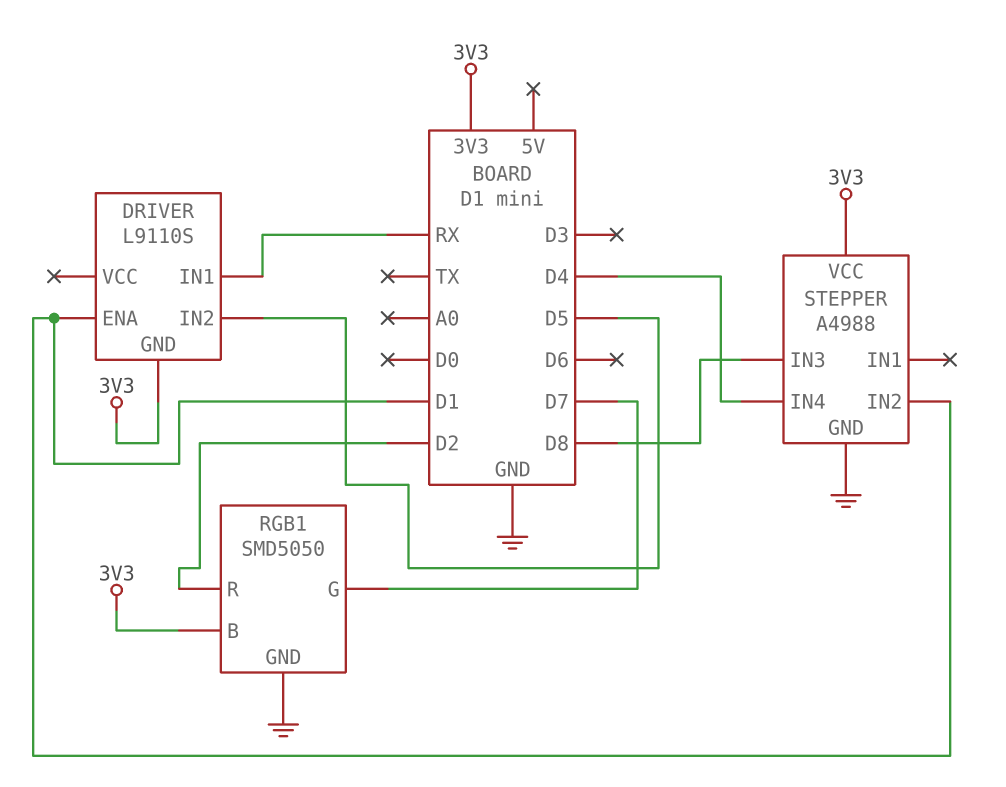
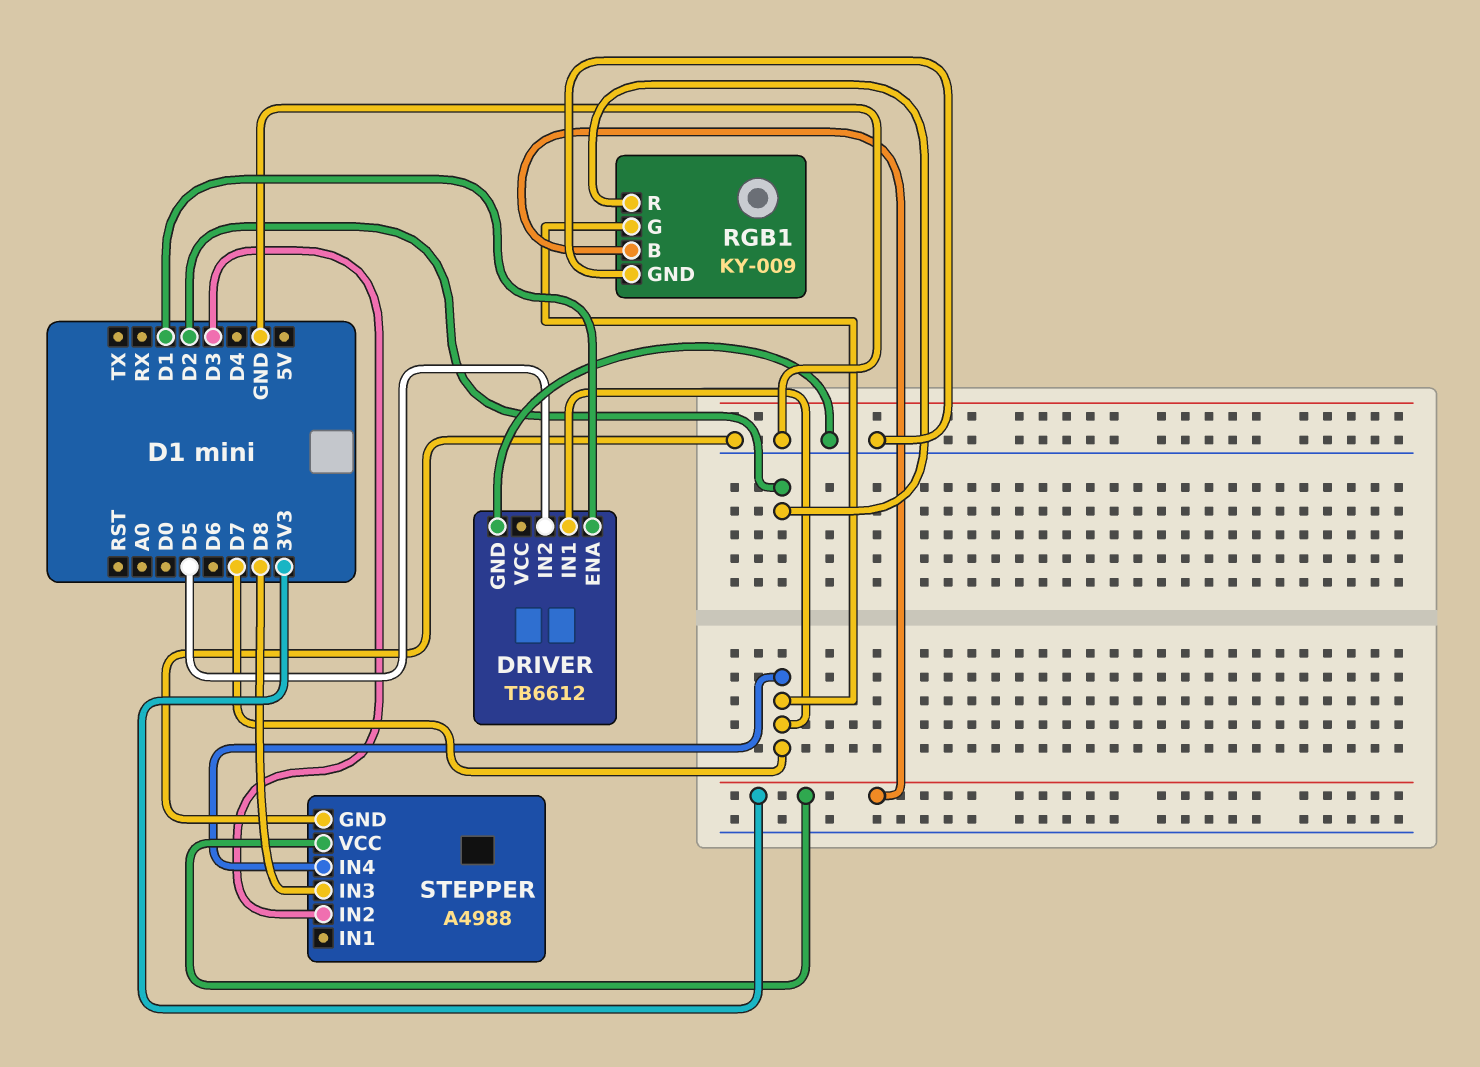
DRIVER: L9110S -> TB6612
DRIVER pin GND: 3V3 -> GND
DRIVER pin IN1: RX -> D7
RGB1: SMD5050 -> KY-009
STEPPER pin IN2: D1 -> D3
STEPPER pin IN4: D4 -> D7

